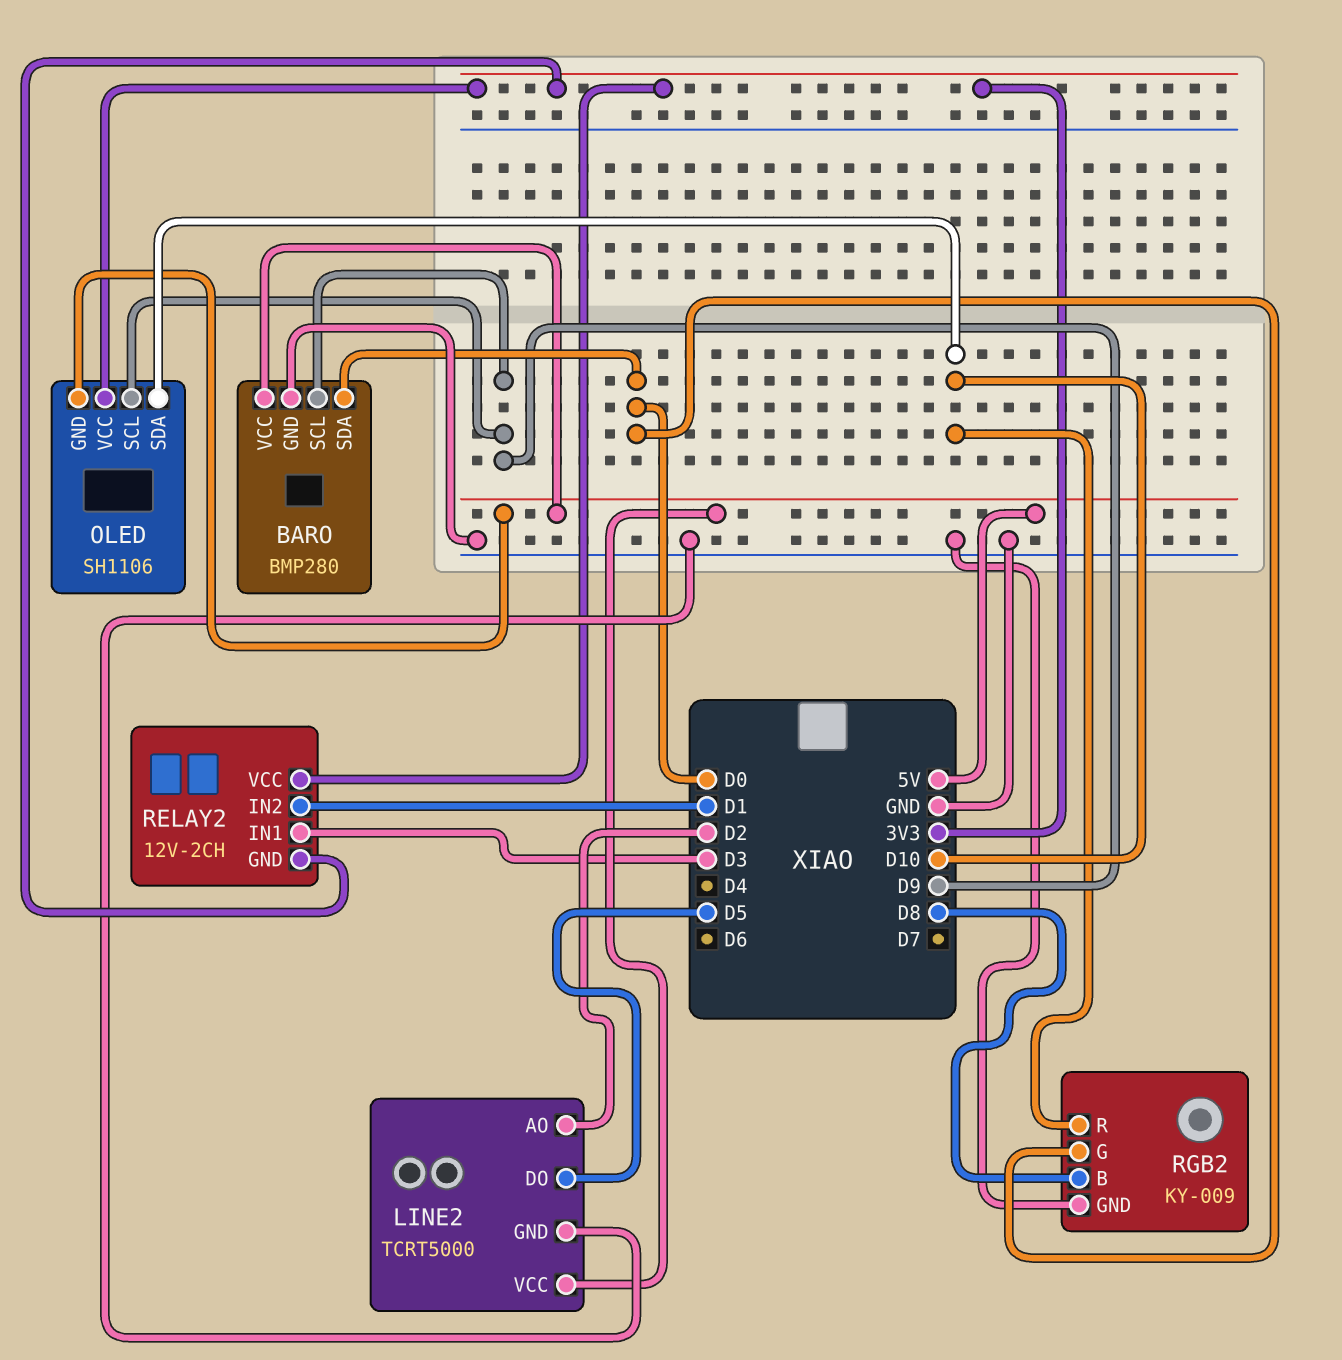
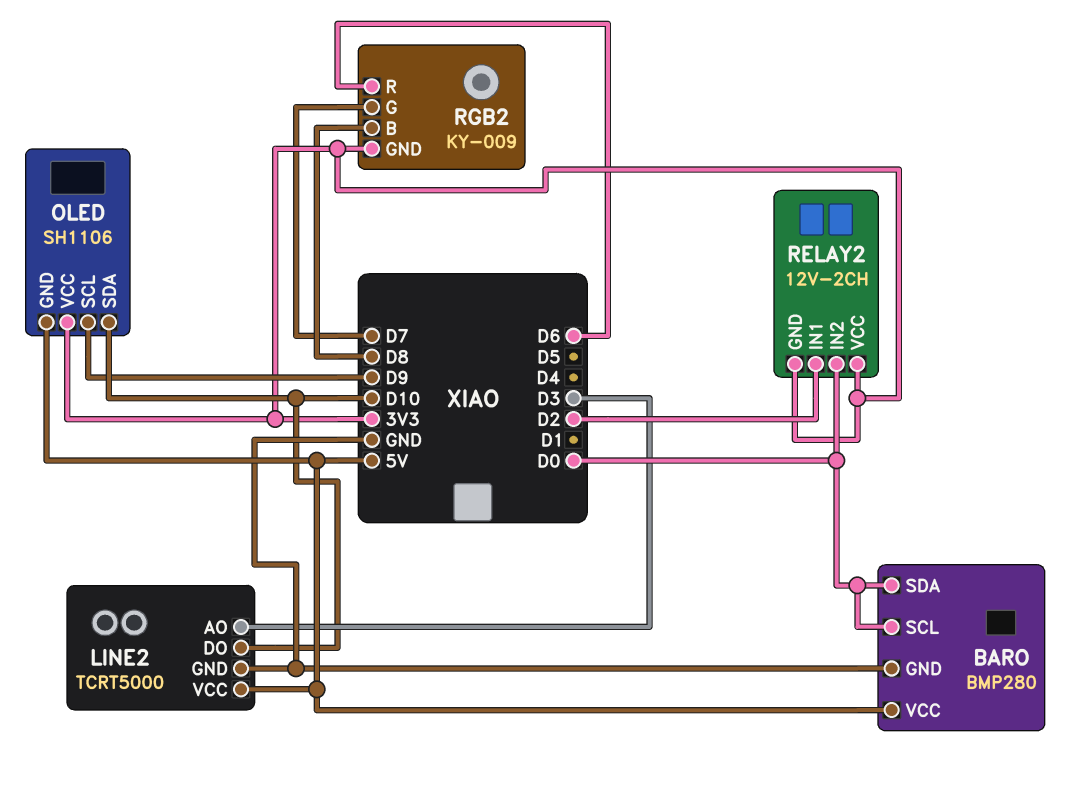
BARO pin SCL: D9 -> D0
LINE2 pin AO: D2 -> D3
LINE2 pin DO: D5 -> D10
RELAY2 pin IN1: D3 -> D2
RELAY2 pin IN2: D1 -> D0
RGB2 pin G: D0 -> D7
RGB2 pin GND: GND -> 3V3
RGB2 pin R: D10 -> D6

